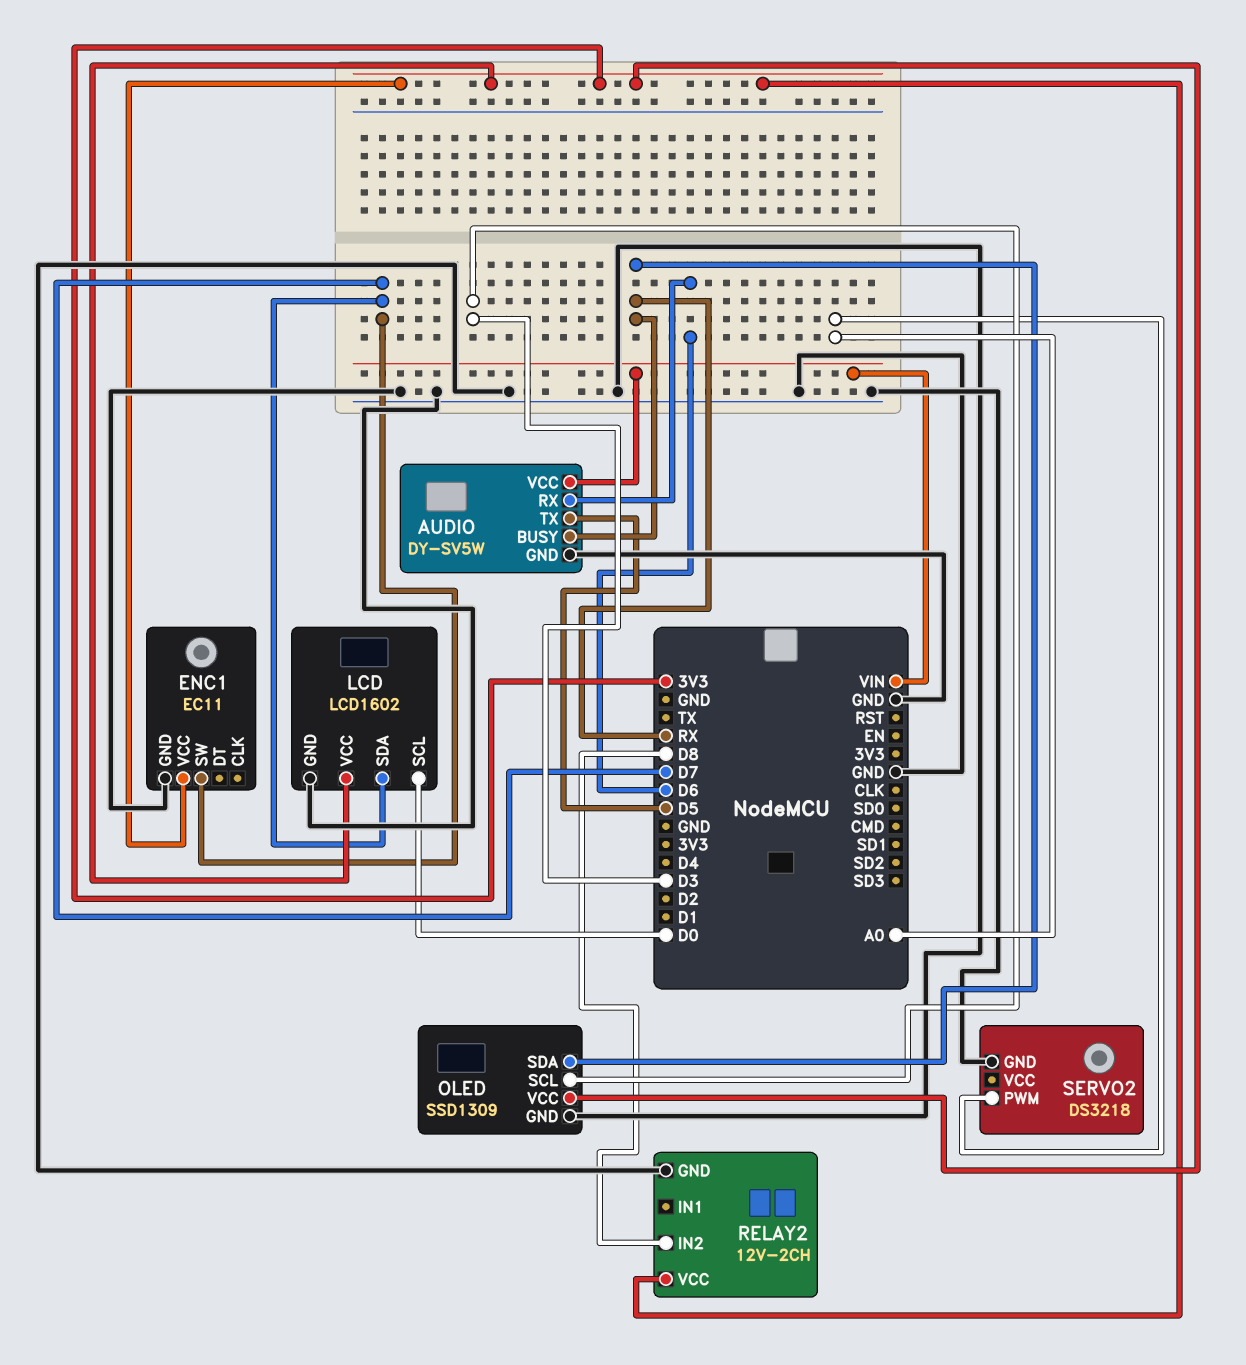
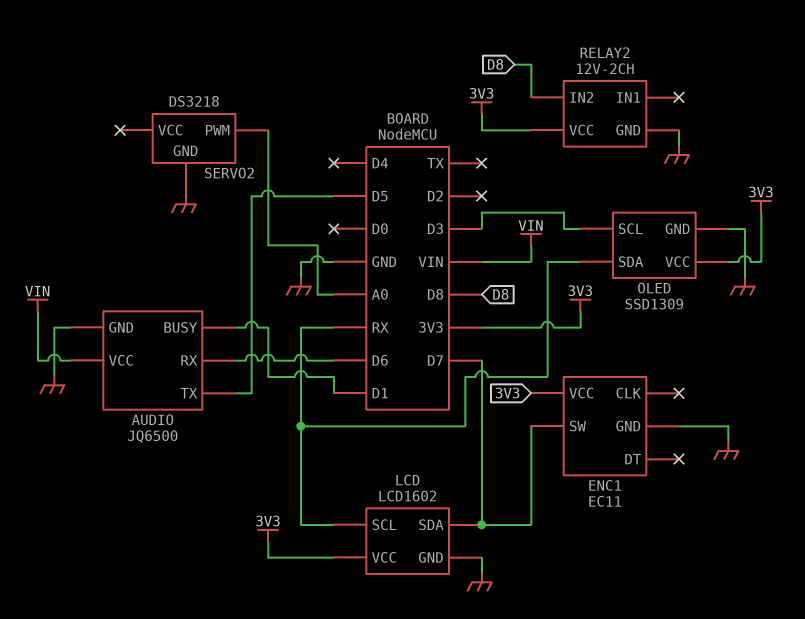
AUDIO: DY-SV5W -> JQ6500
AUDIO pin BUSY: RX -> D1
LCD pin SCL: D0 -> RX

